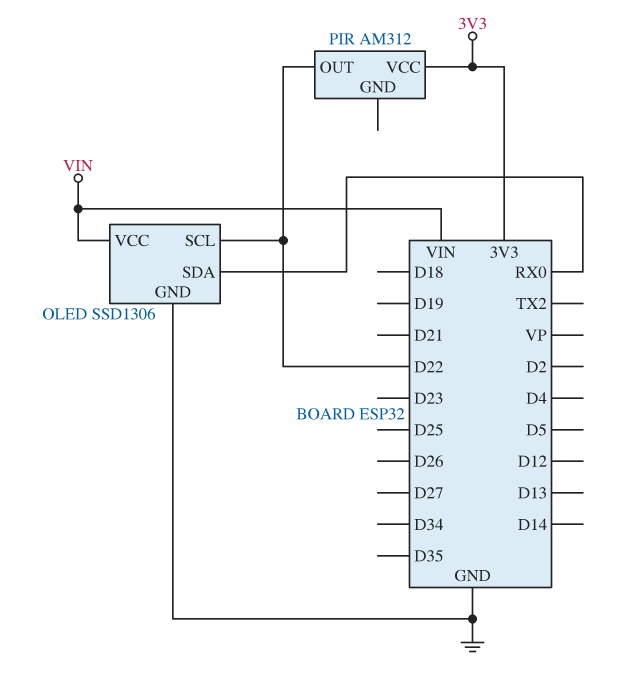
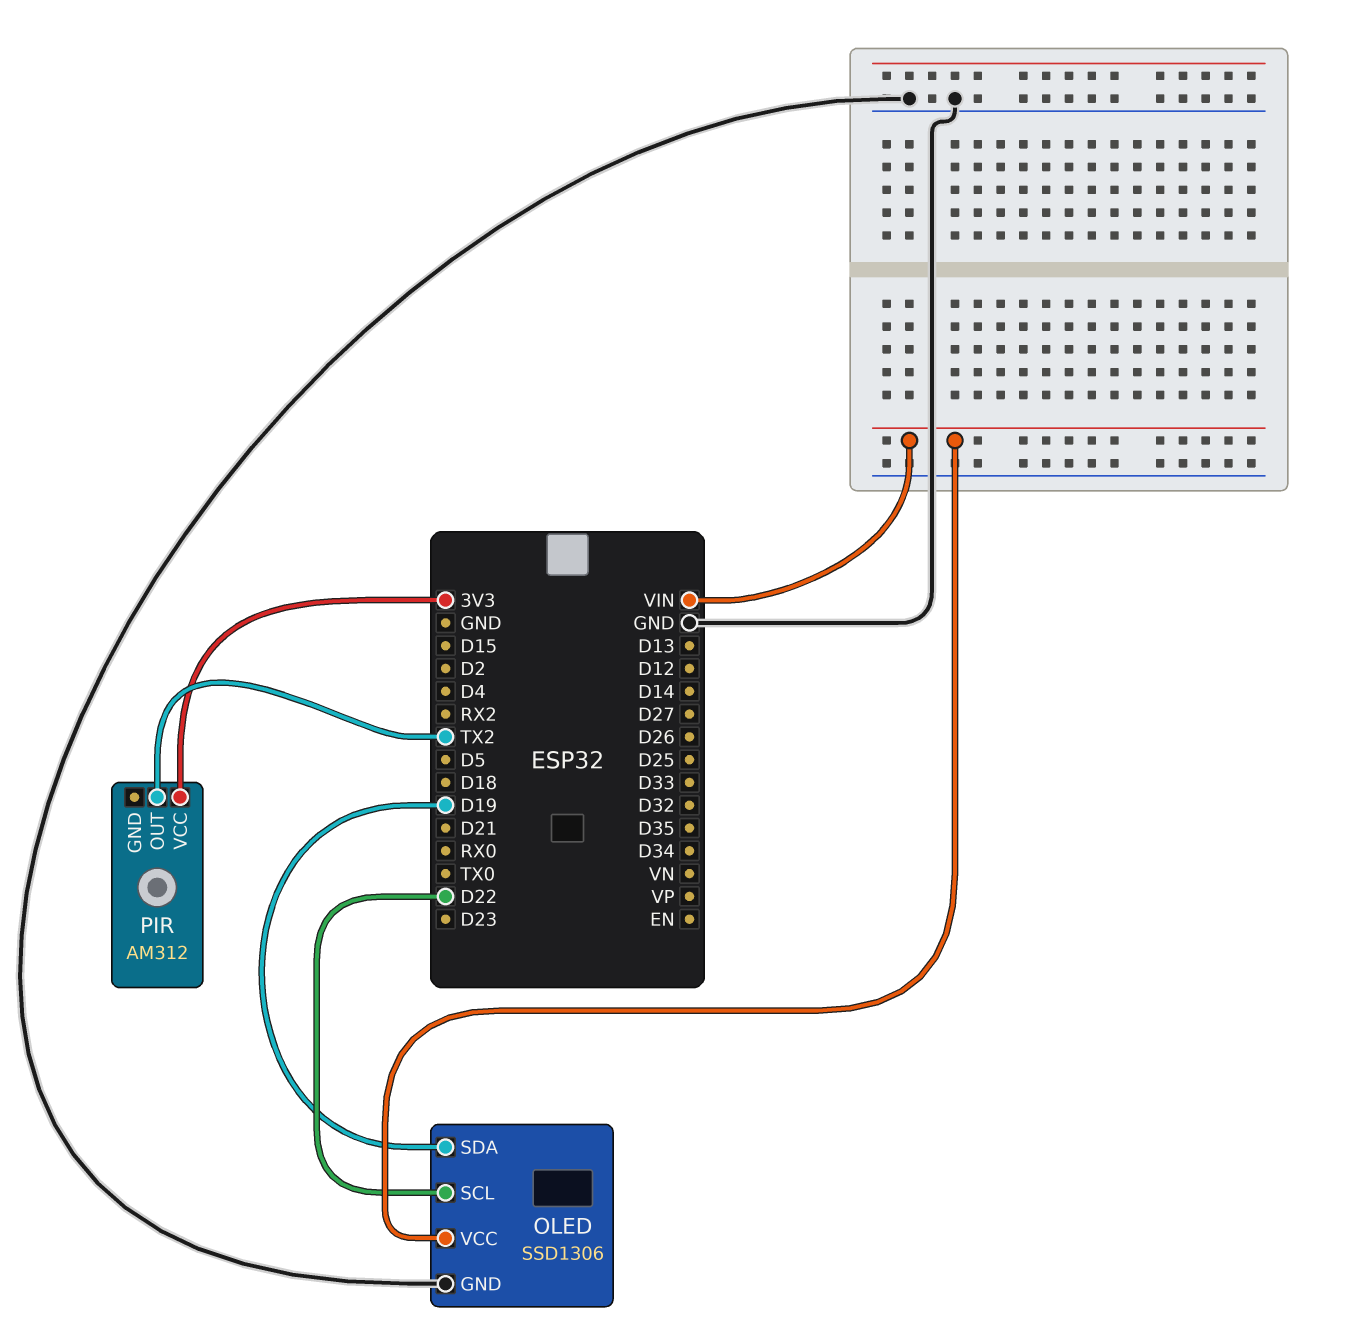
OLED pin SDA: RX0 -> D19
PIR pin OUT: D22 -> TX2

